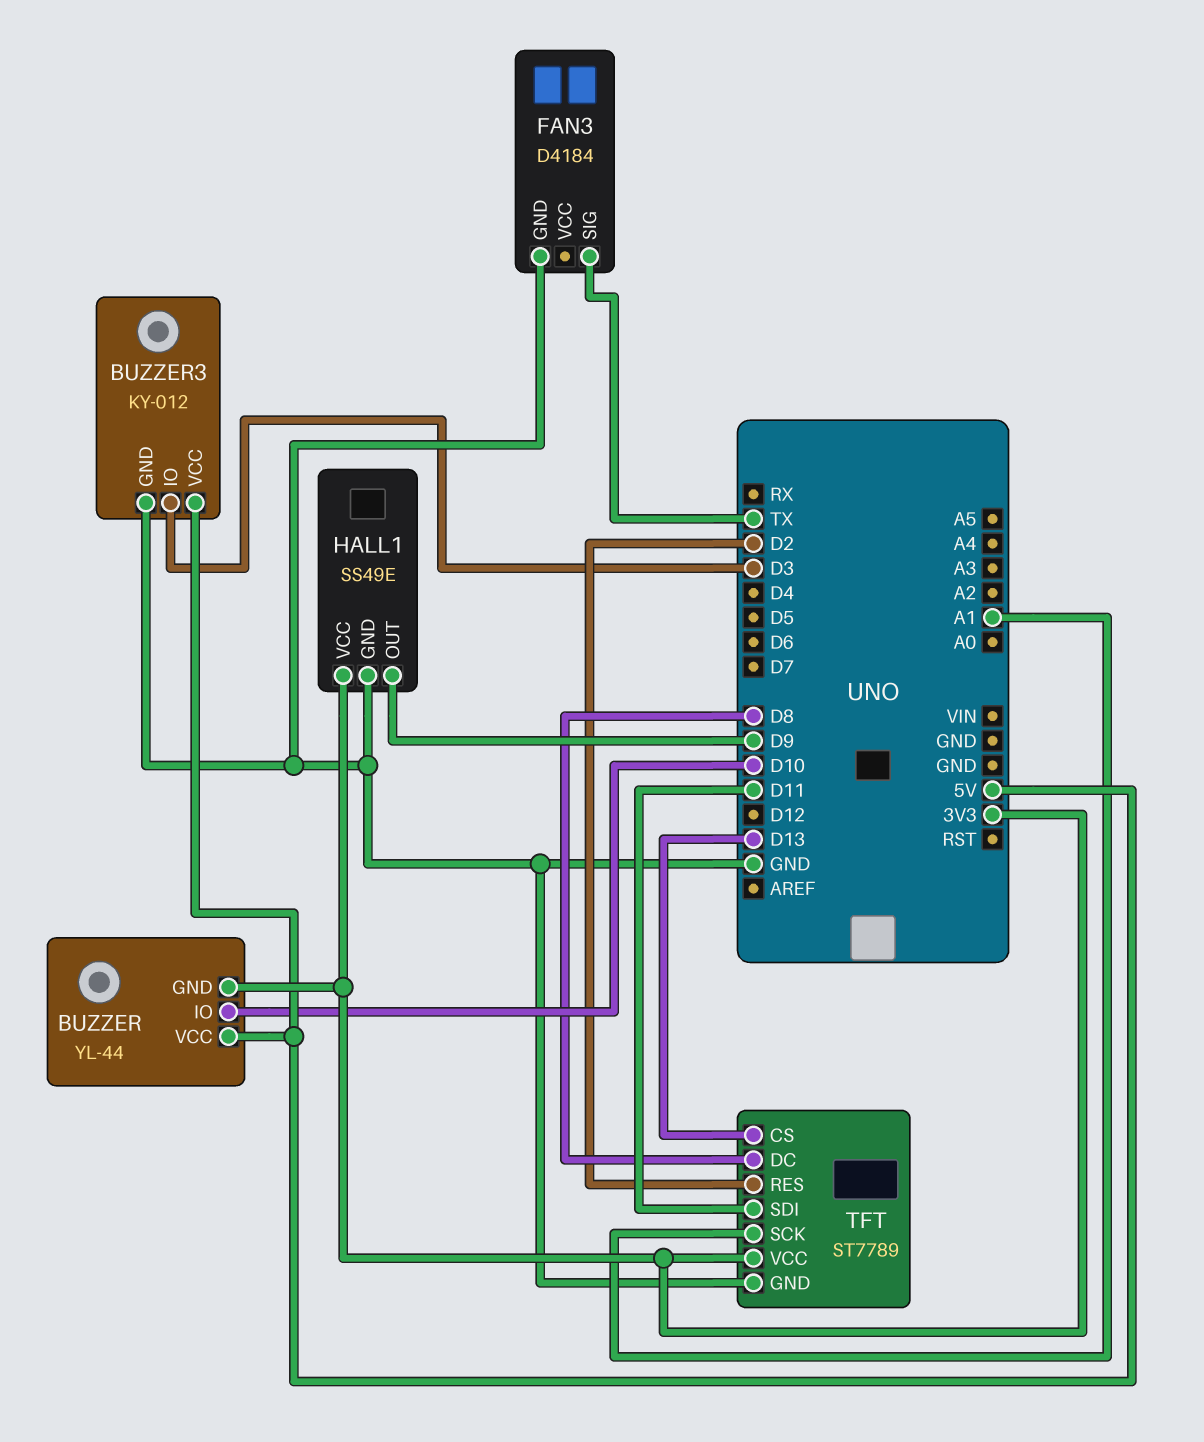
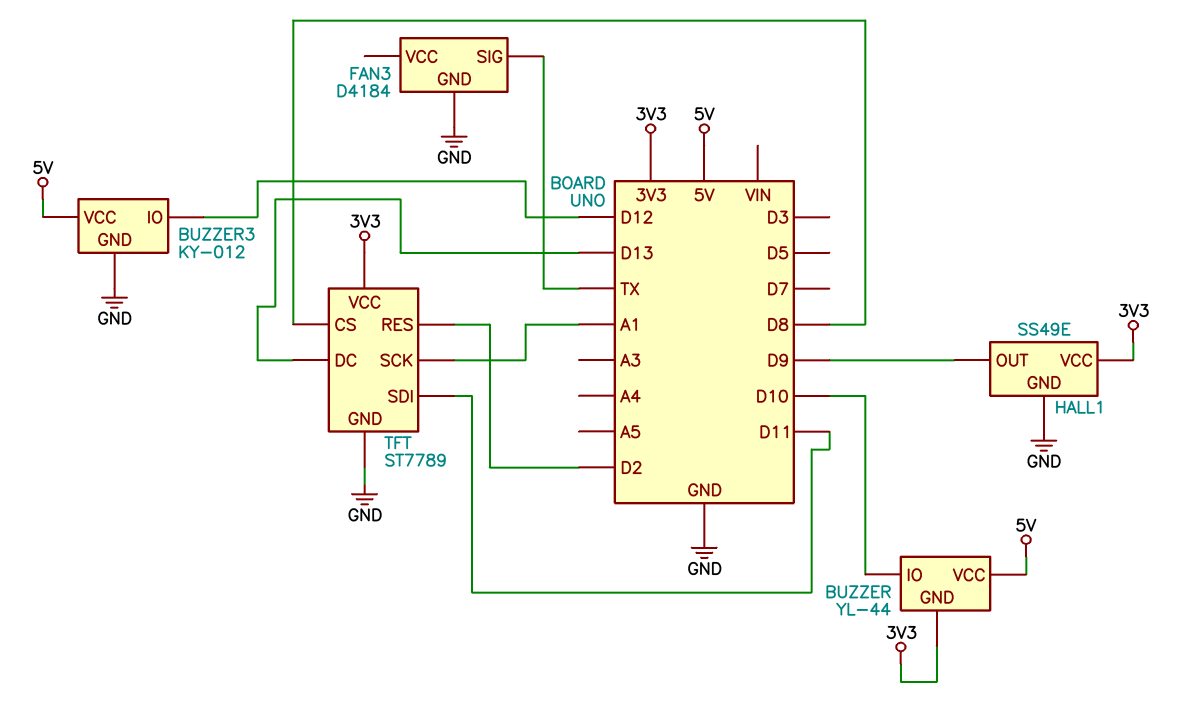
BUZZER3 pin IO: D3 -> D12
TFT pin CS: D13 -> D8
TFT pin DC: D8 -> D13

